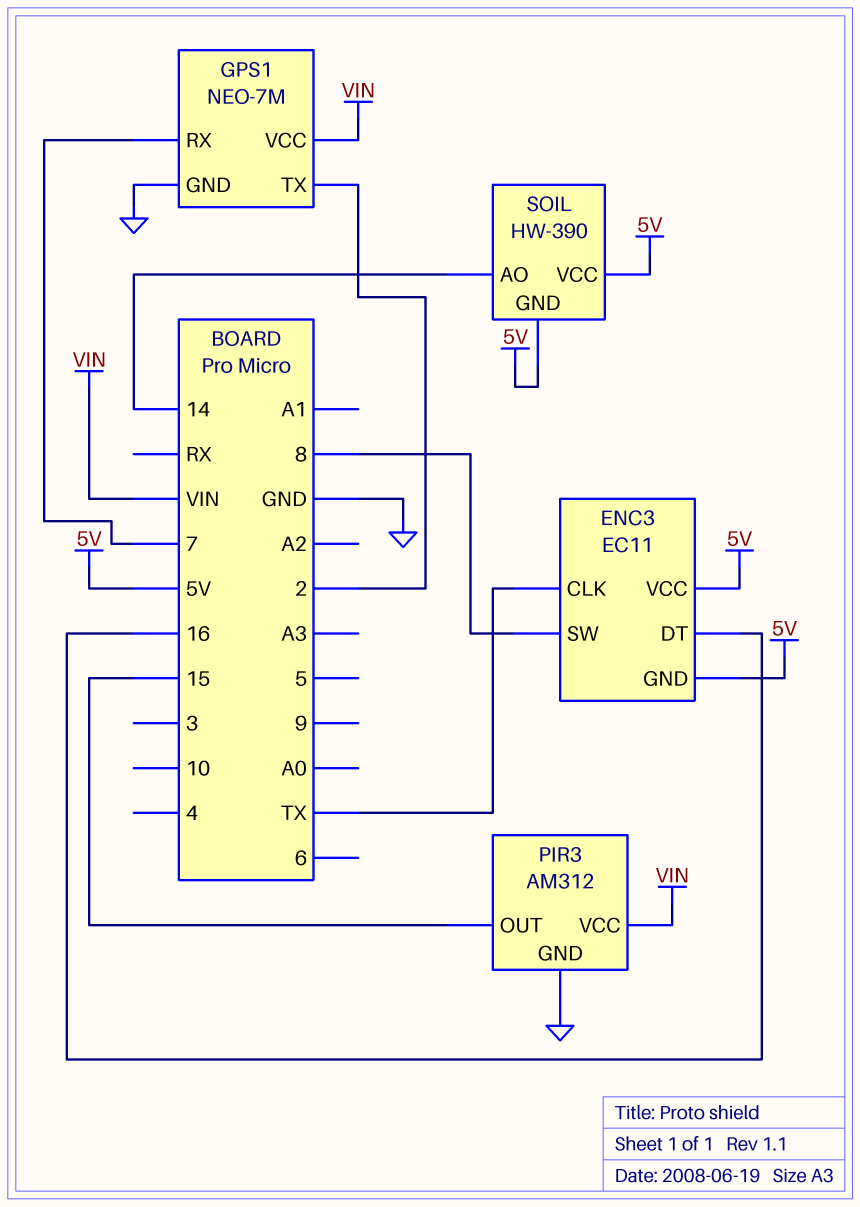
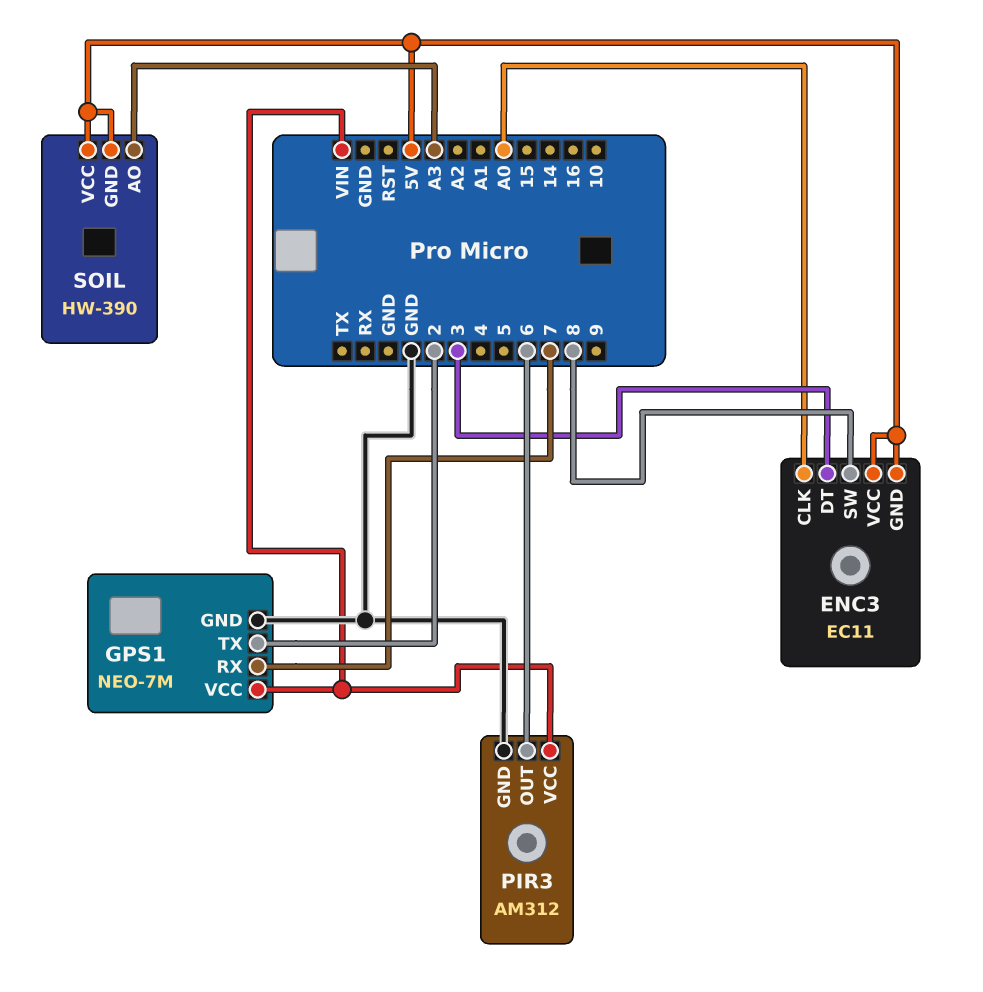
ENC3 pin CLK: TX -> A0
ENC3 pin DT: 16 -> 3
PIR3 pin OUT: 15 -> 6
SOIL pin AO: 14 -> A3

